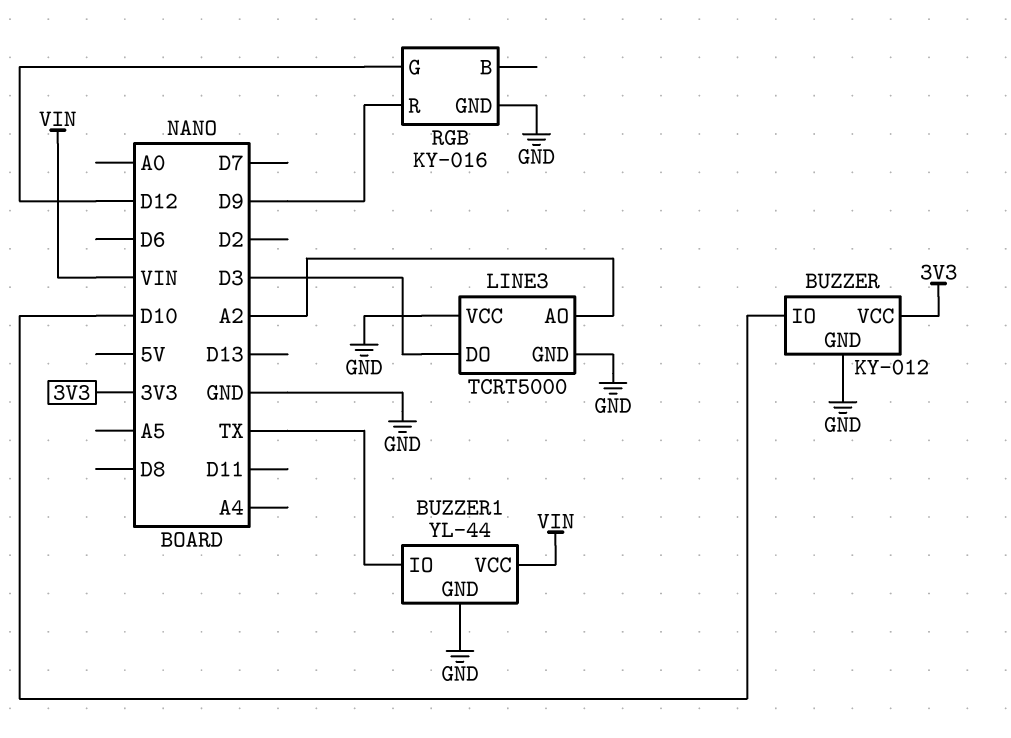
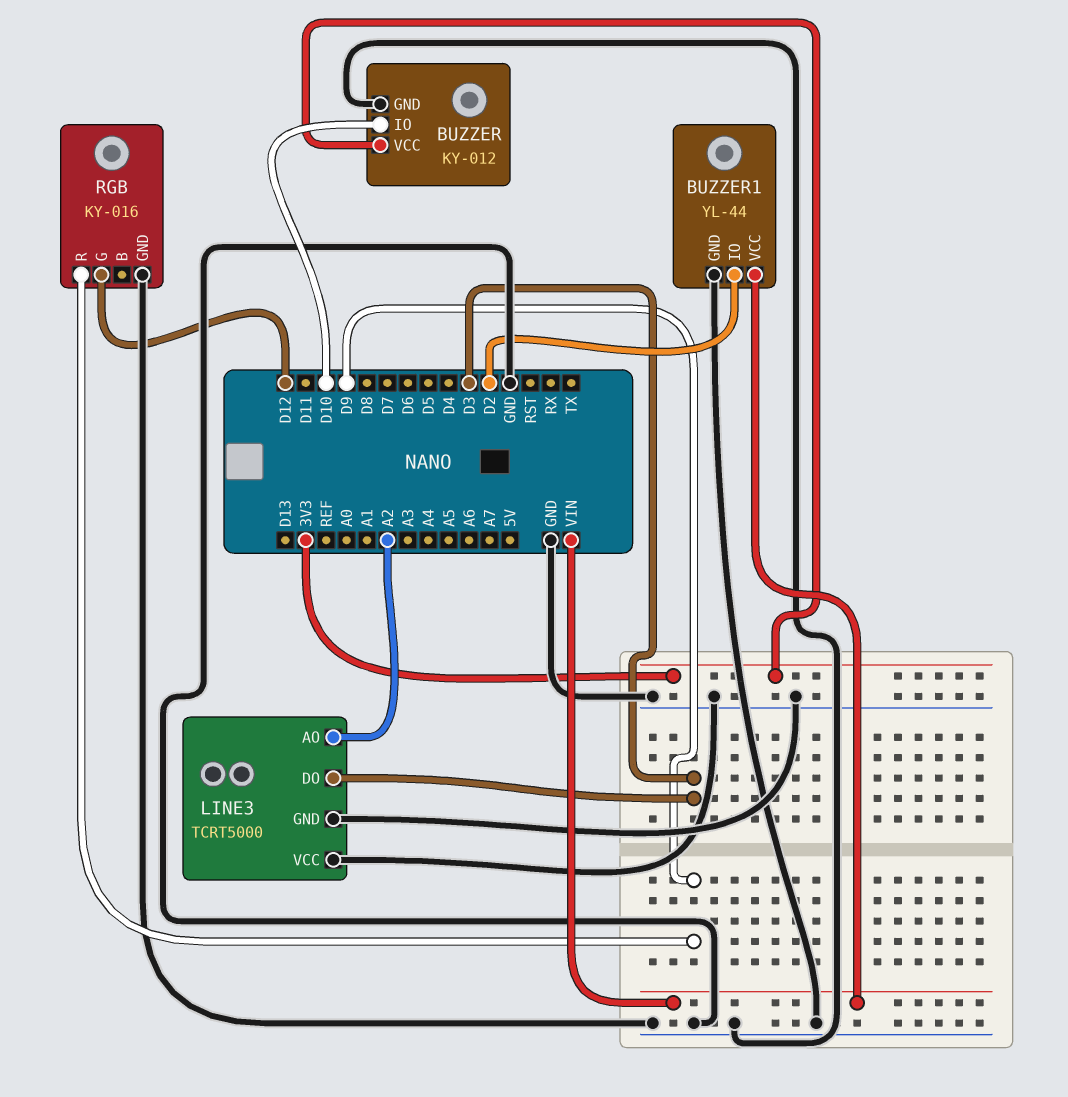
BUZZER1 pin IO: TX -> D2

